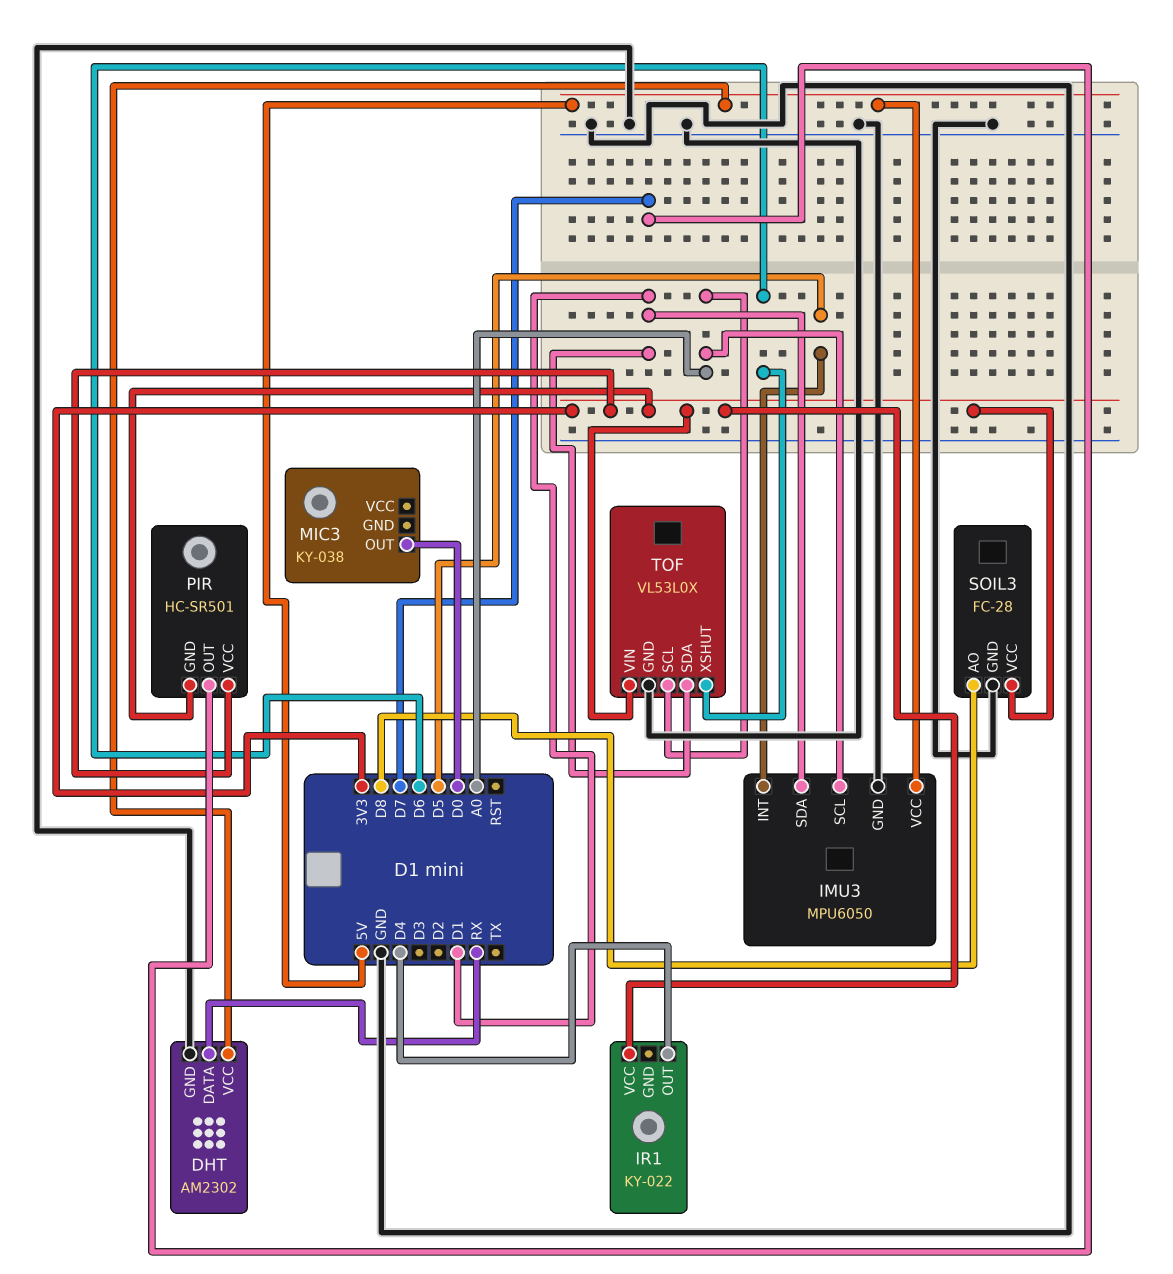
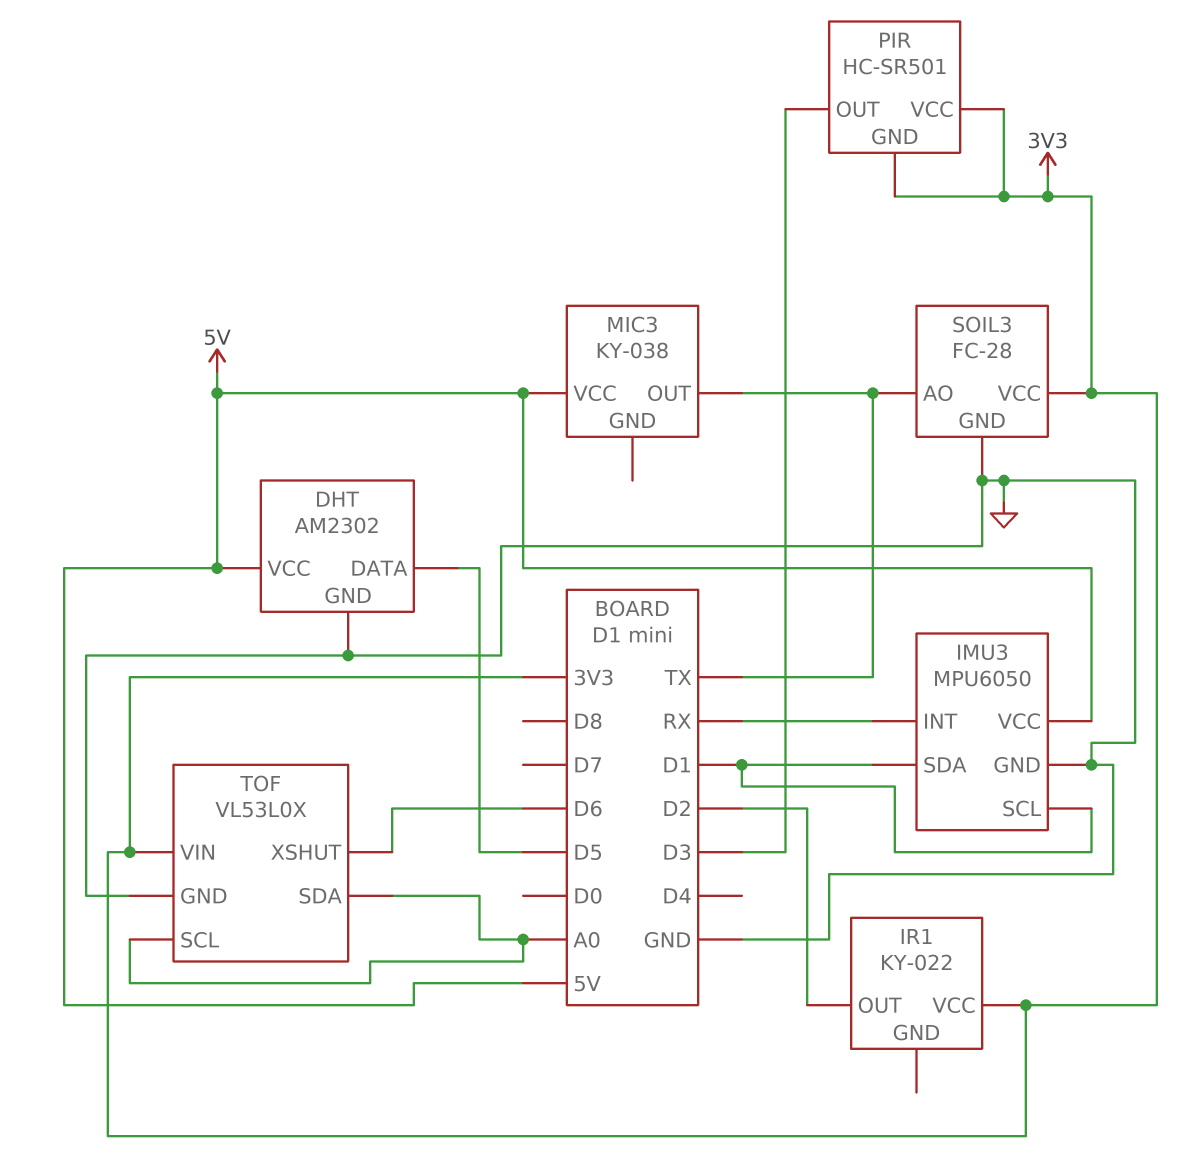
DHT pin DATA: RX -> D5
IMU3 pin INT: D5 -> RX
IMU3 pin SCL: A0 -> D1
IR1 pin OUT: D4 -> D2
MIC3 pin OUT: D0 -> TX
MIC3 pin VCC: none -> 5V
PIR pin OUT: D7 -> D3
SOIL3 pin AO: D8 -> TX
TOF pin SDA: D1 -> A0

